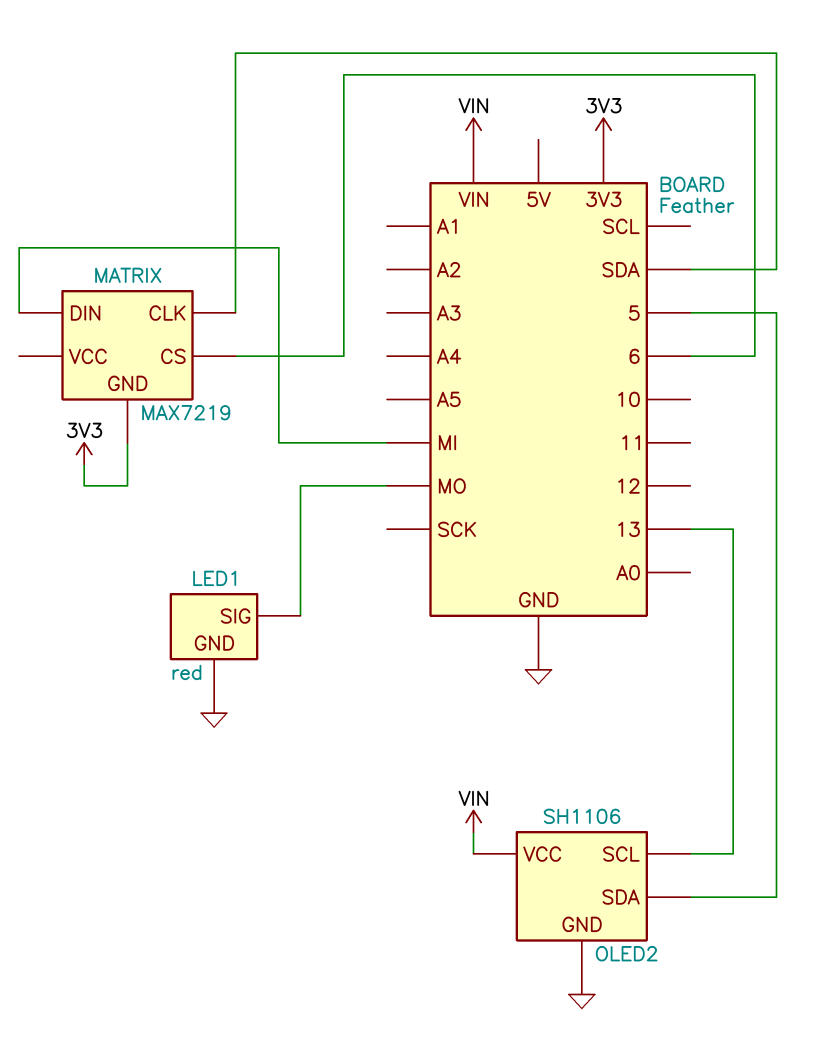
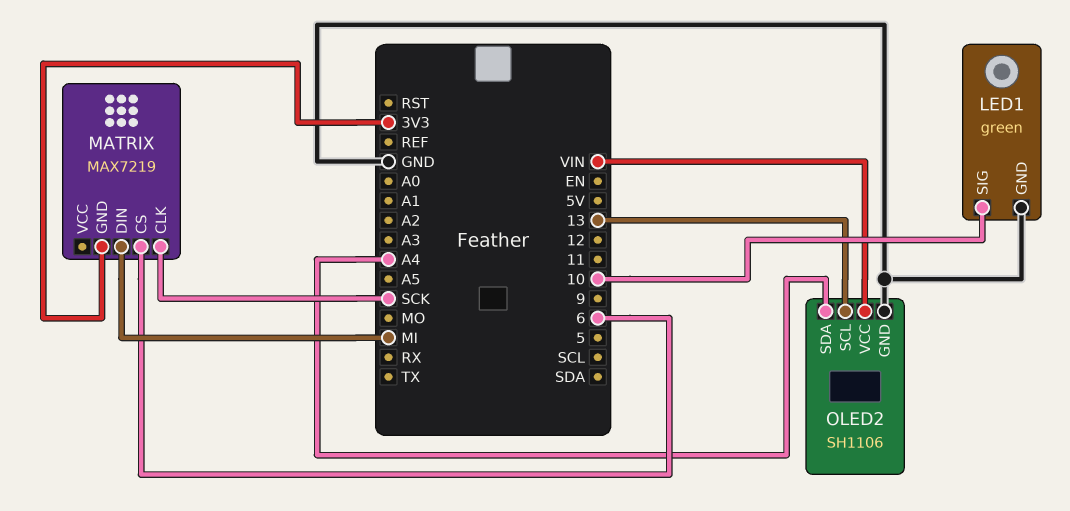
LED1: red -> green
LED1 pin SIG: MO -> 10
MATRIX pin CLK: SDA -> SCK
OLED2 pin SDA: 5 -> A4

